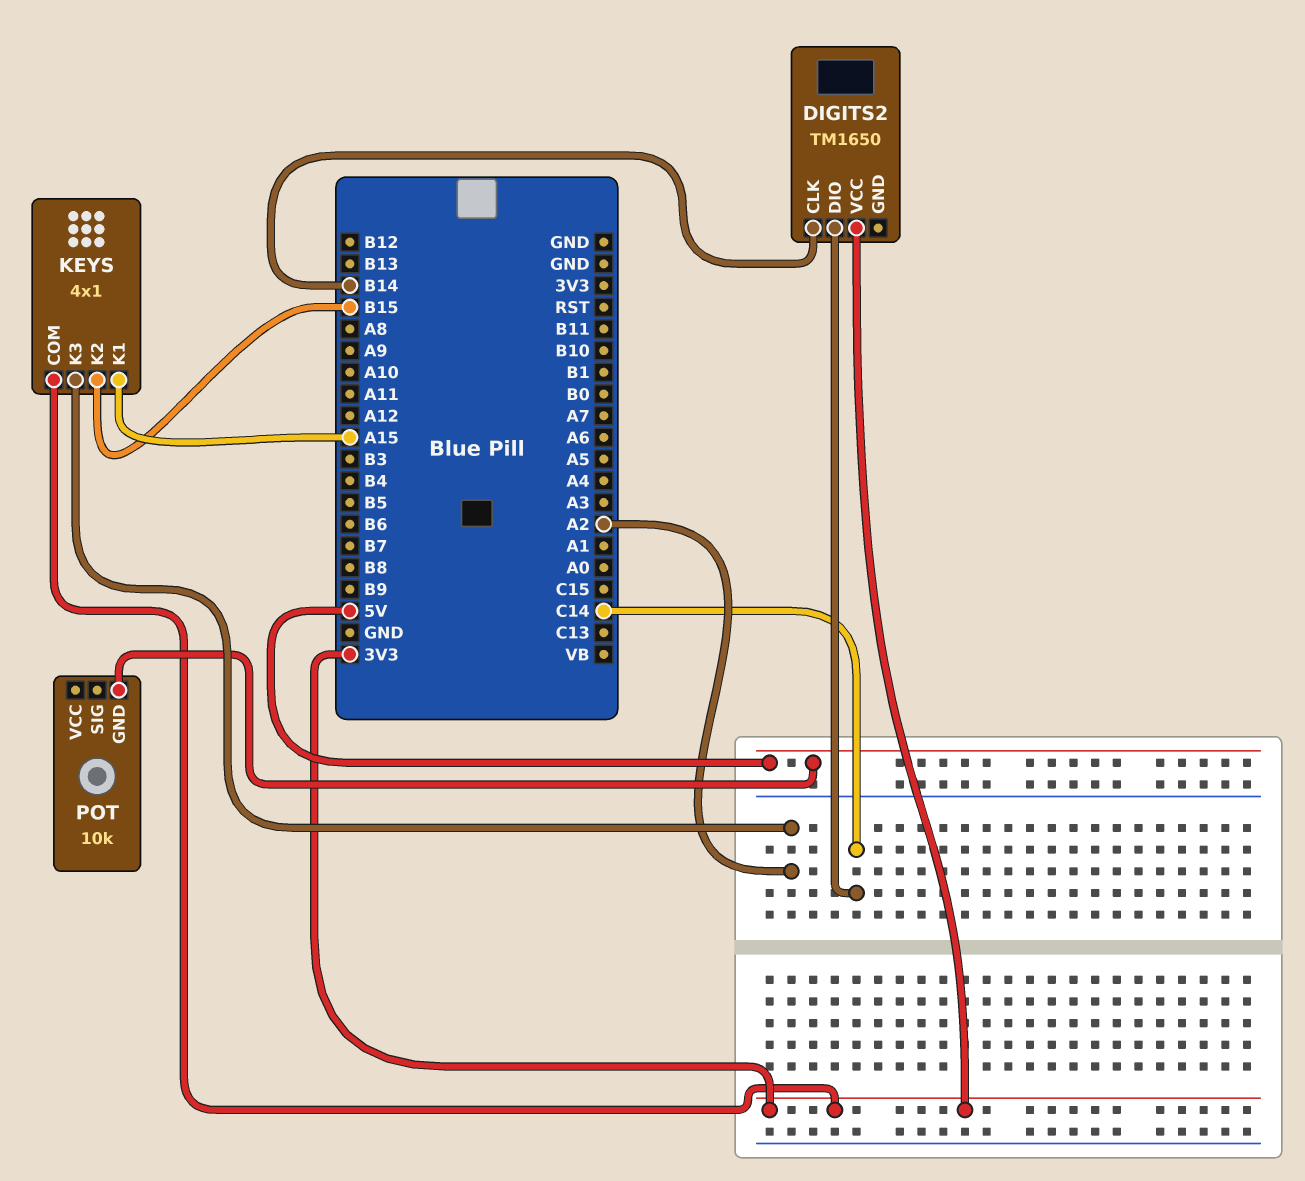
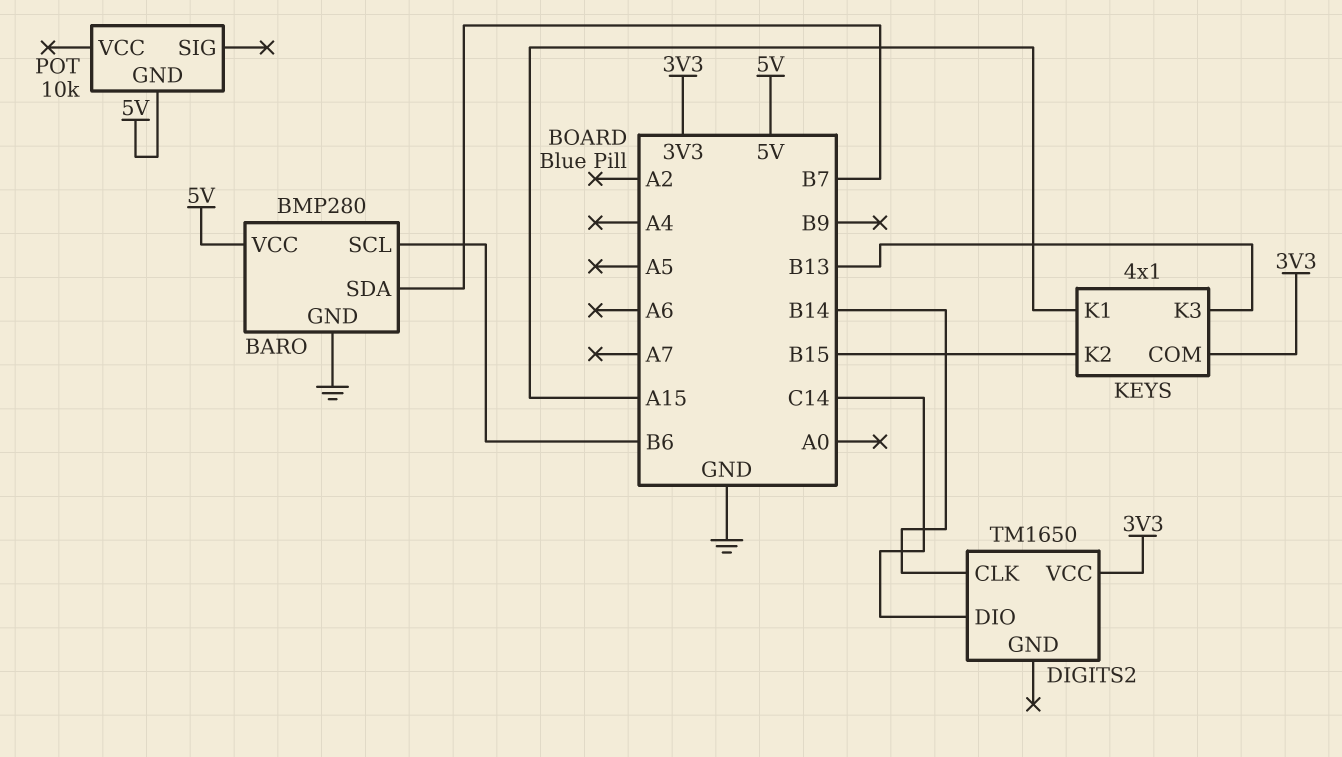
BARO: none -> BMP280
BARO pin GND: none -> GND
BARO pin SCL: none -> B6
BARO pin SDA: none -> B7
BARO pin VCC: none -> 5V
KEYS pin K3: A2 -> B13

